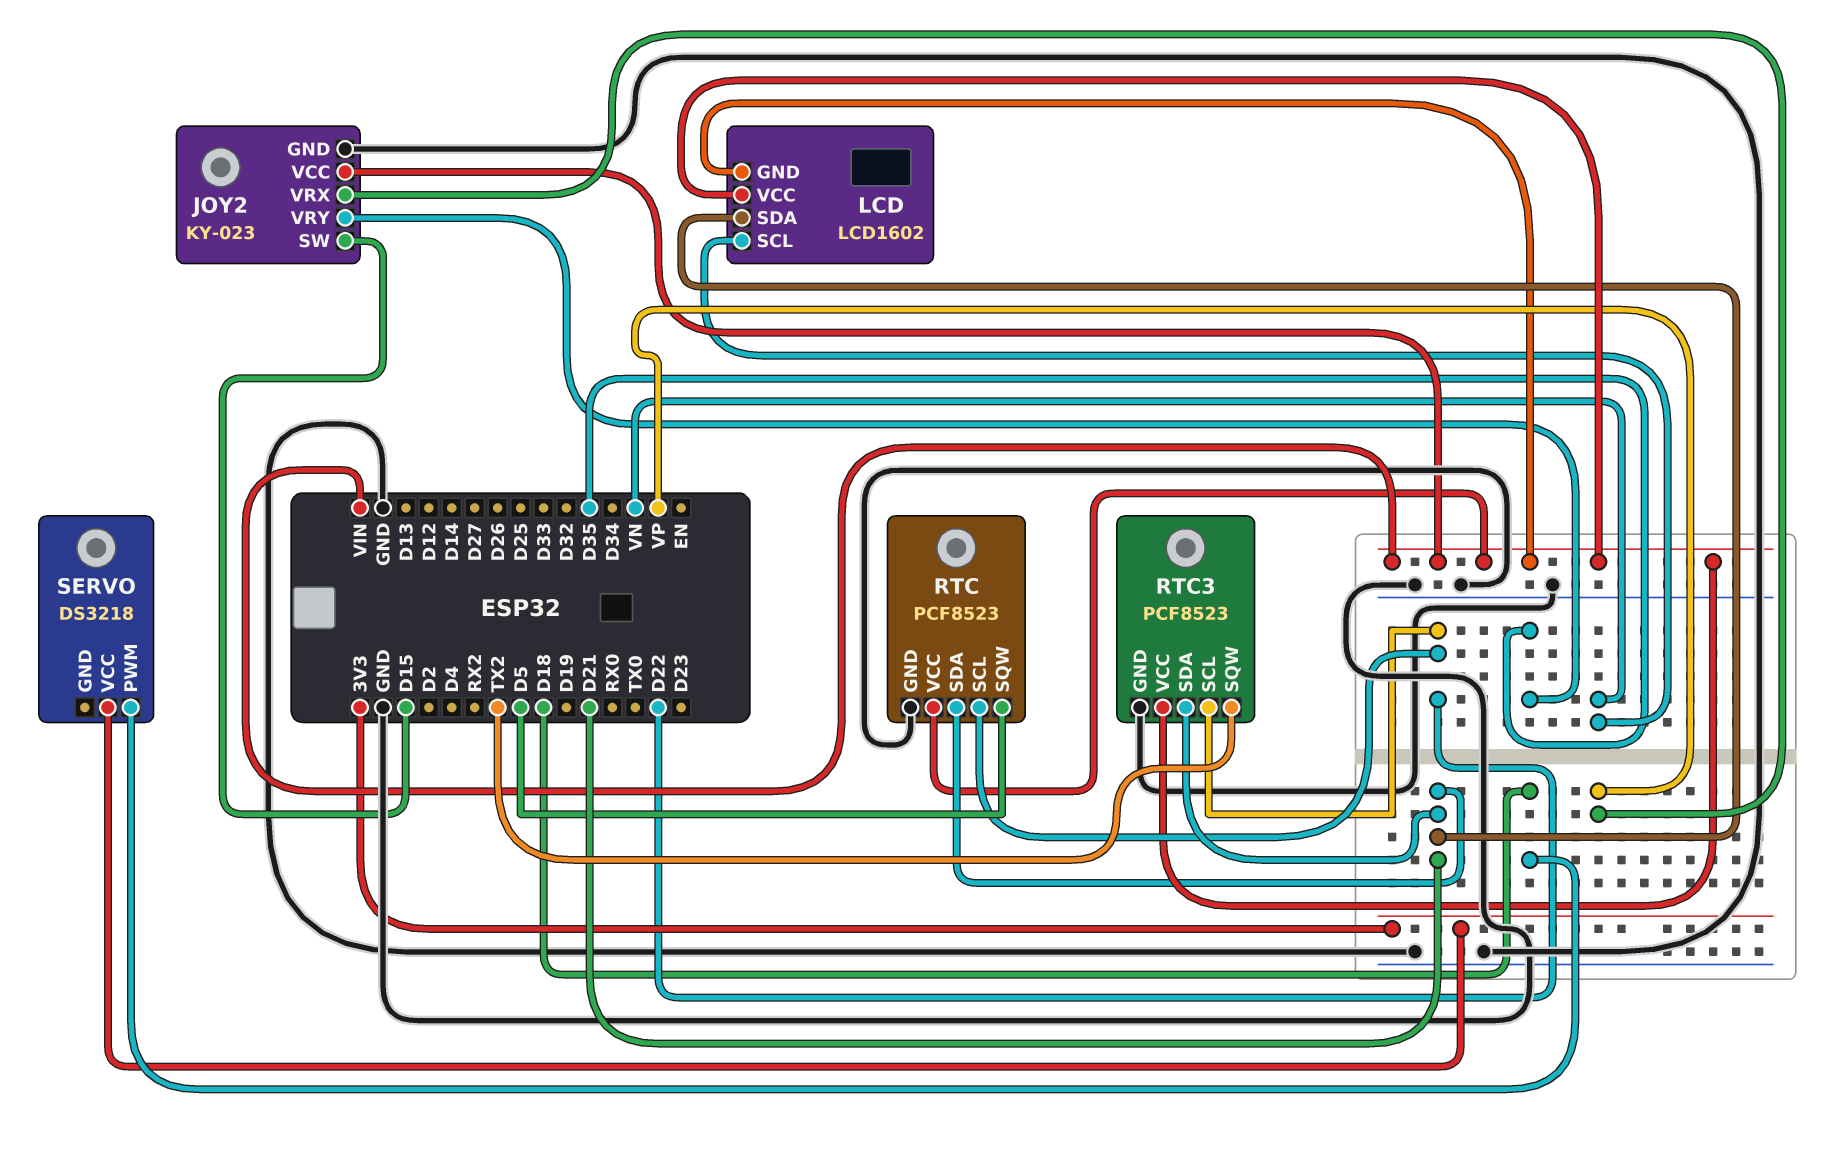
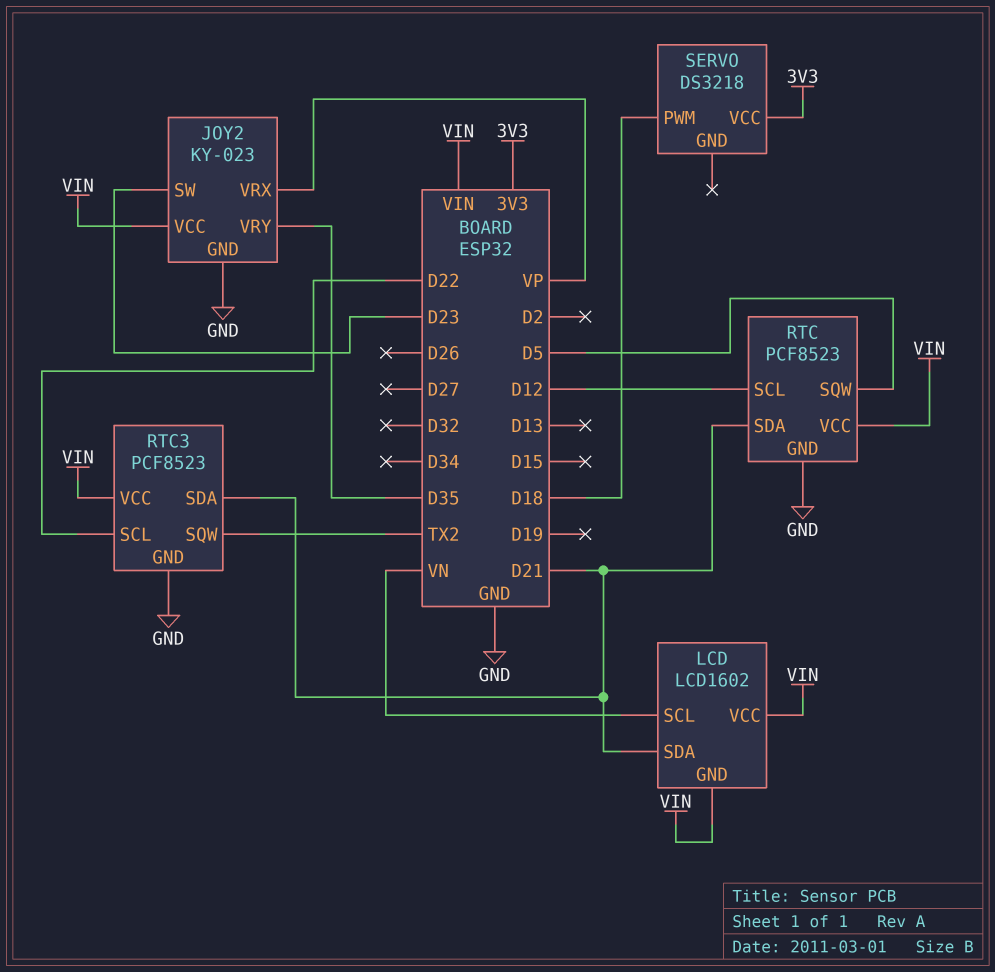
JOY2 pin SW: D15 -> D23
RTC pin SCL: D22 -> D12

